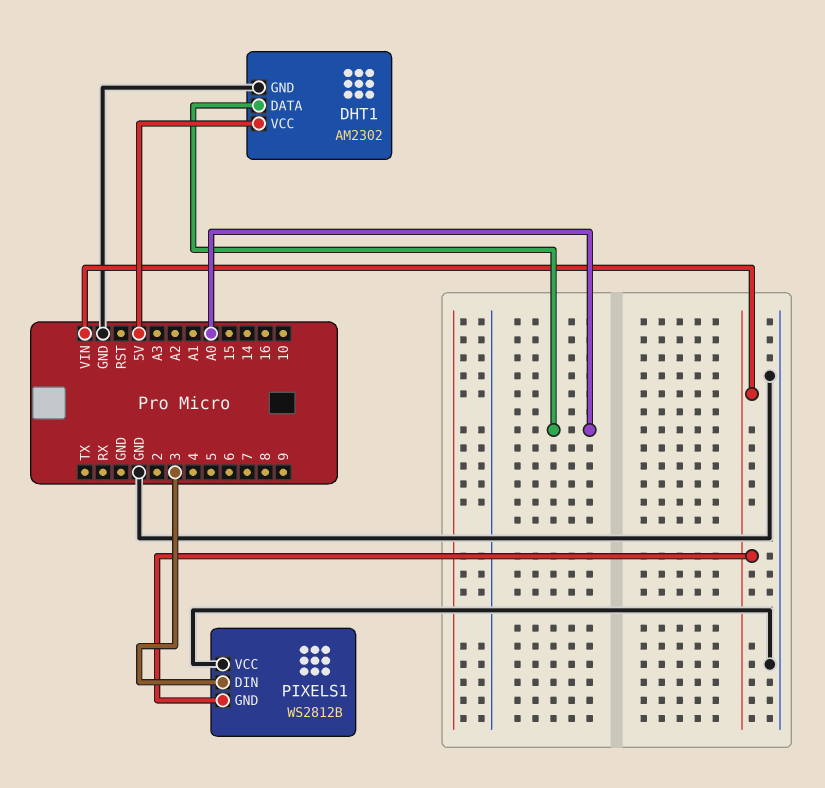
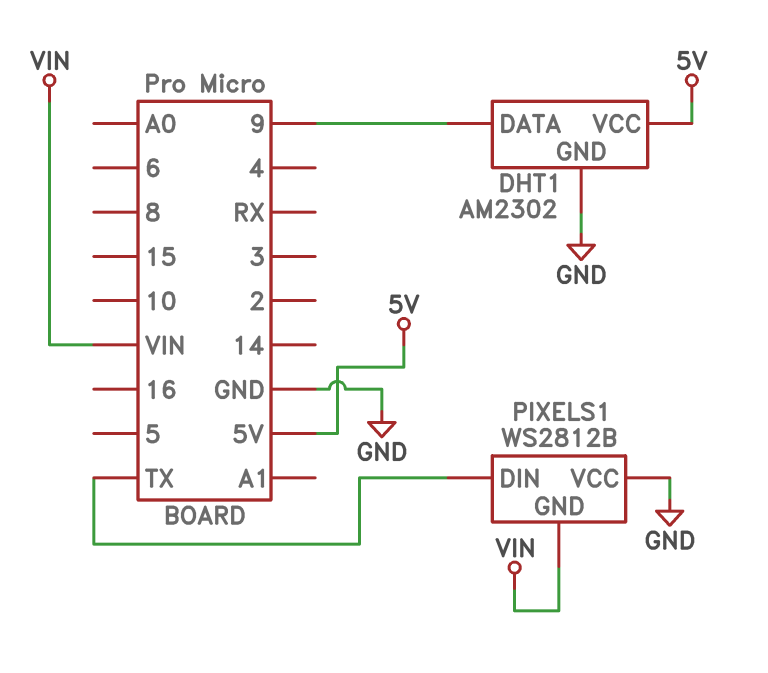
DHT1 pin DATA: A0 -> 9
PIXELS1 pin DIN: 3 -> TX

